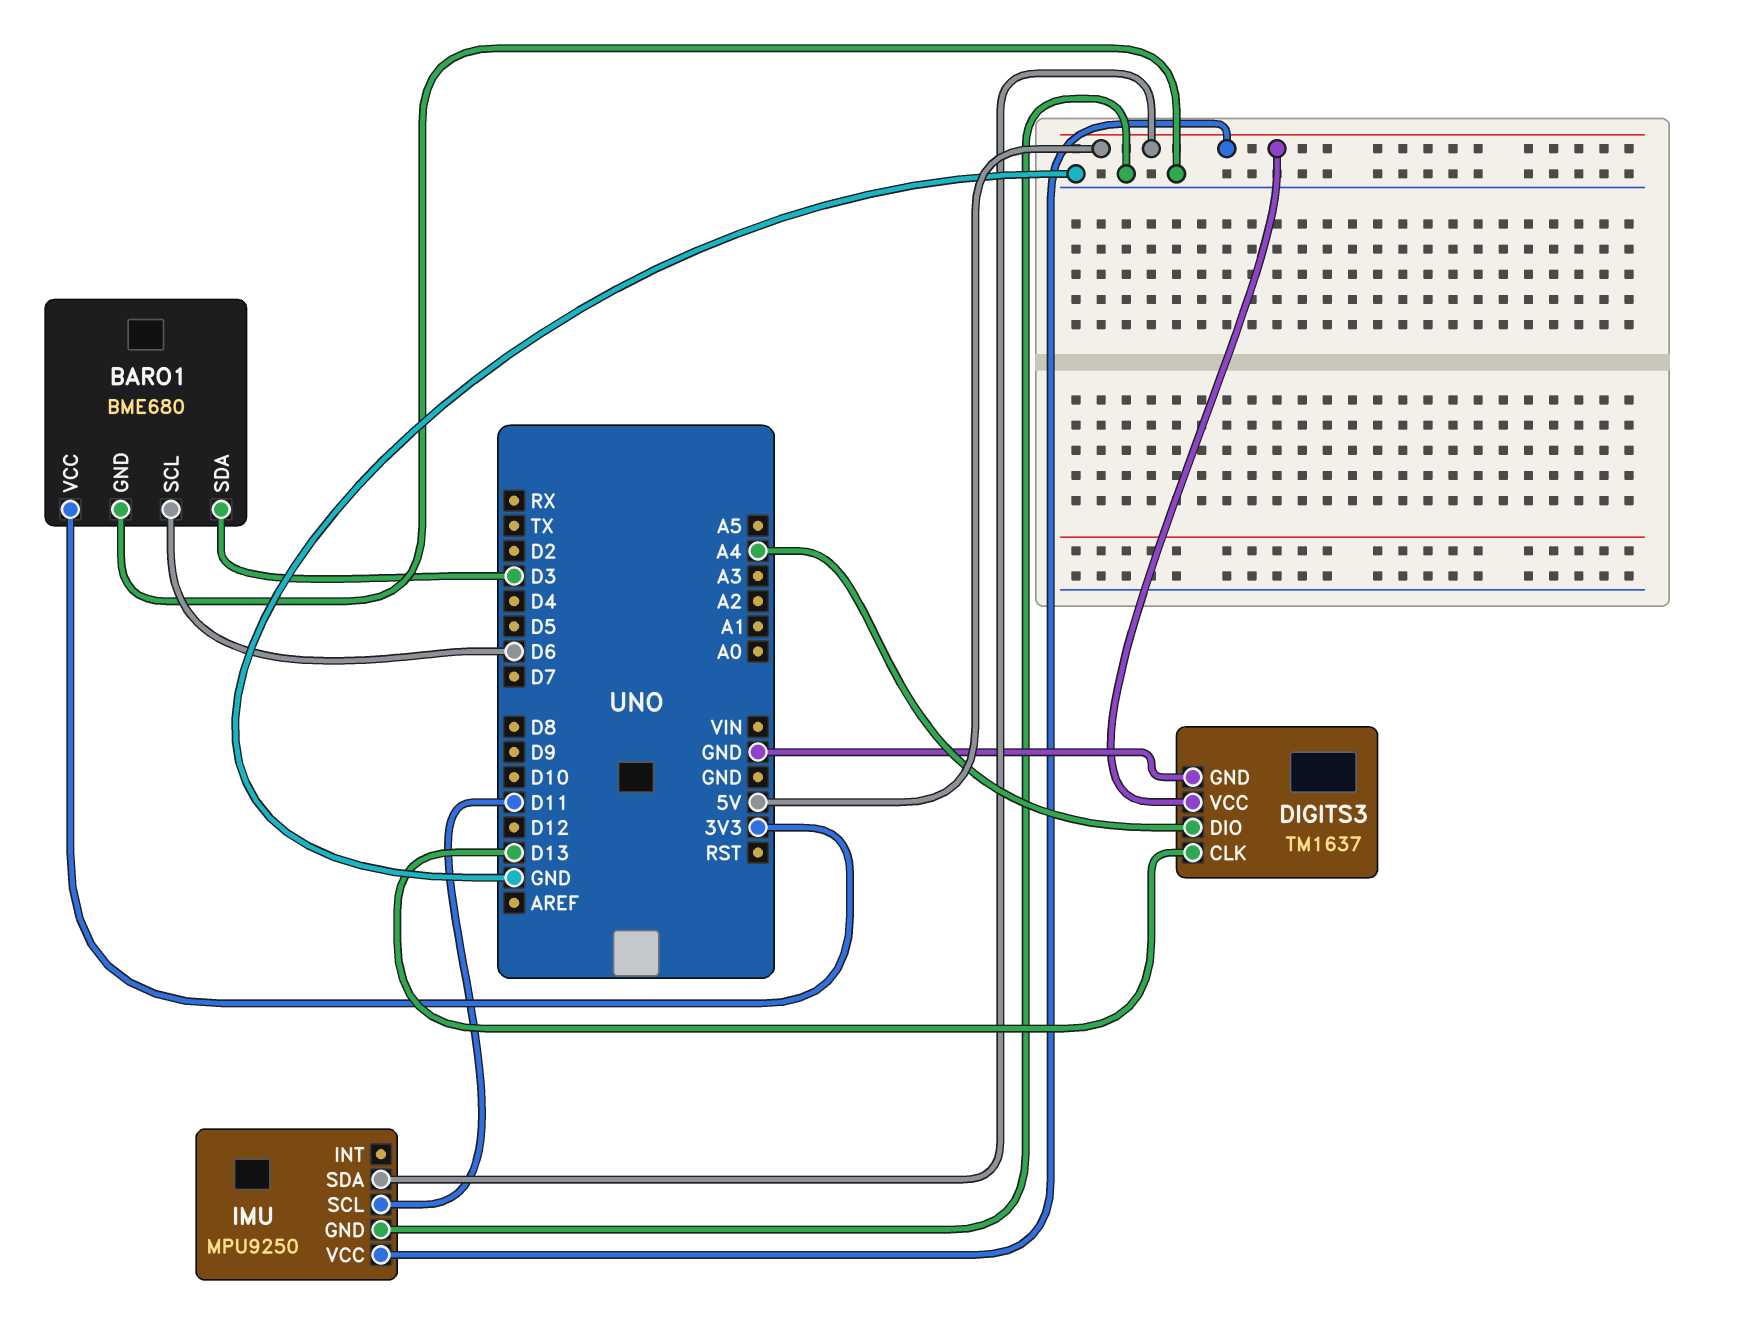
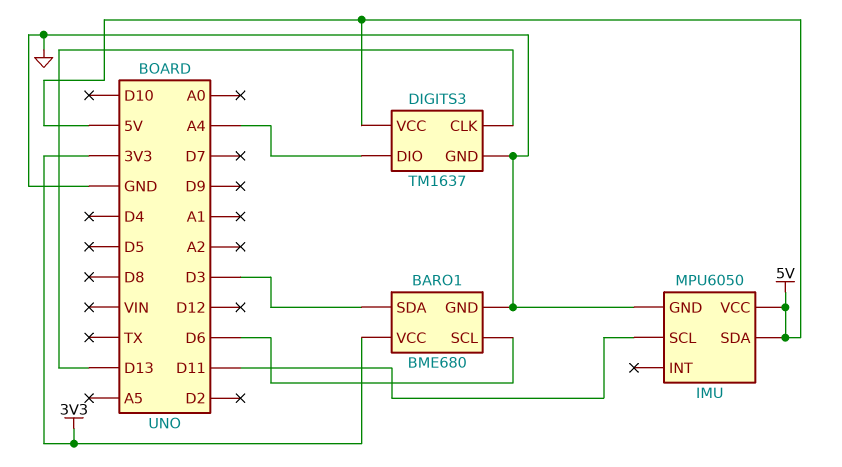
IMU: MPU9250 -> MPU6050

